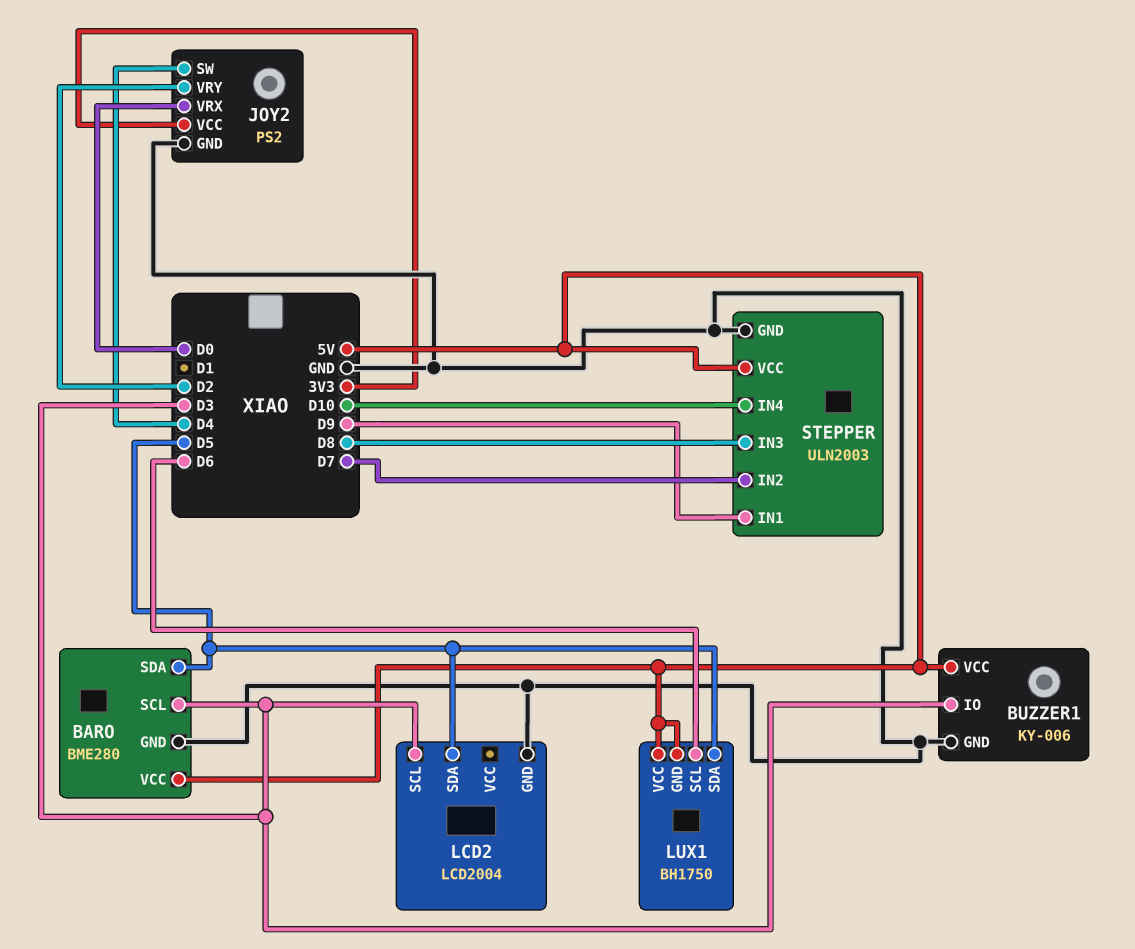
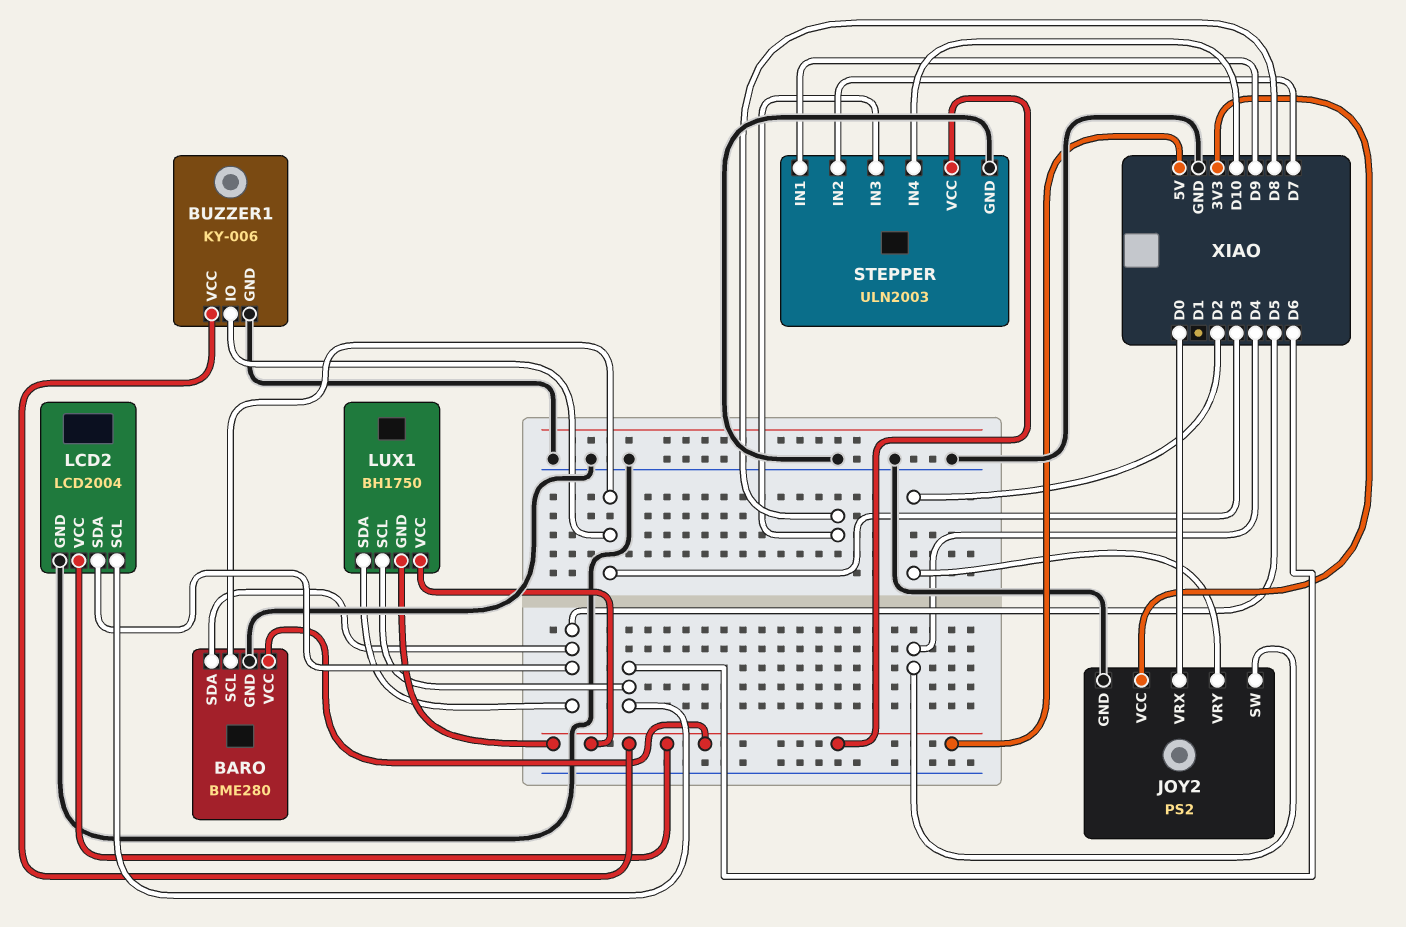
LCD2 pin SCL: D3 -> D6
LCD2 pin VCC: none -> 5V

